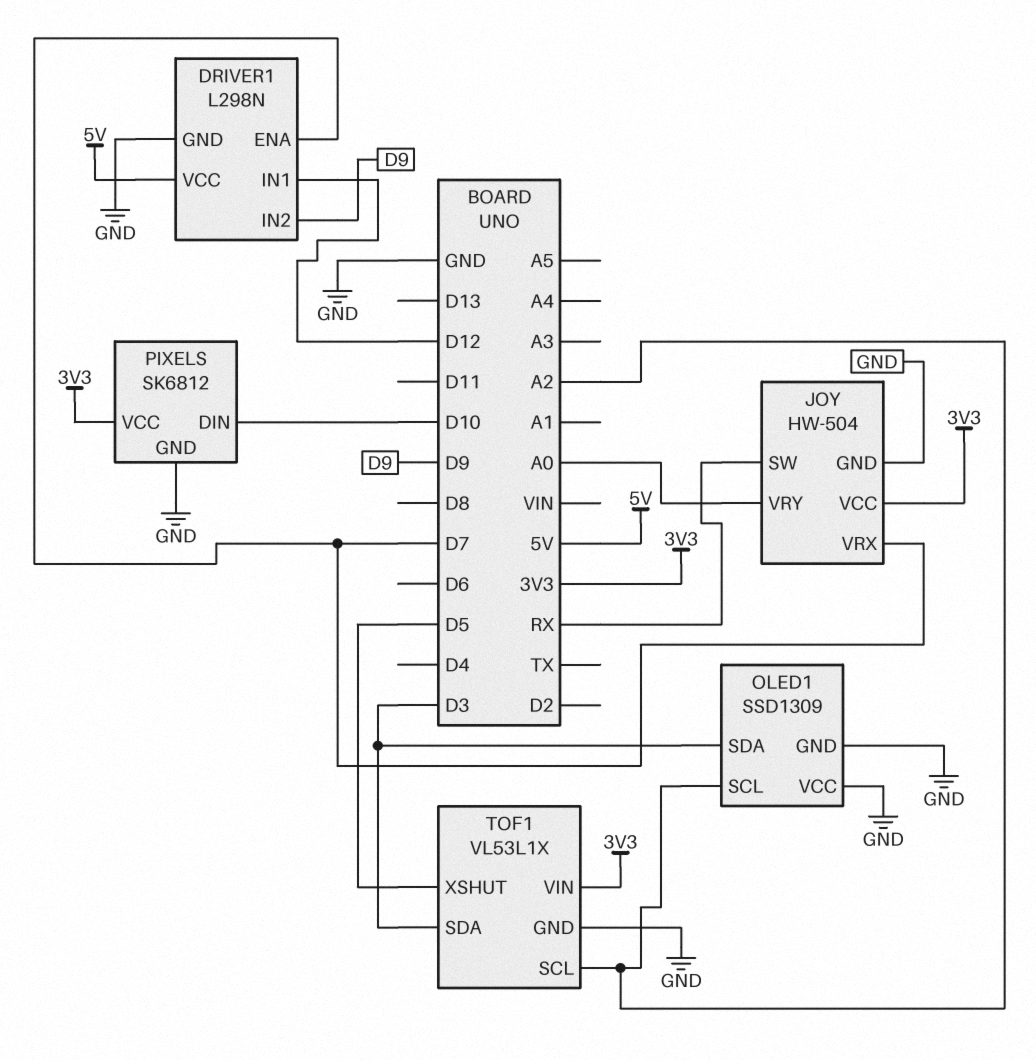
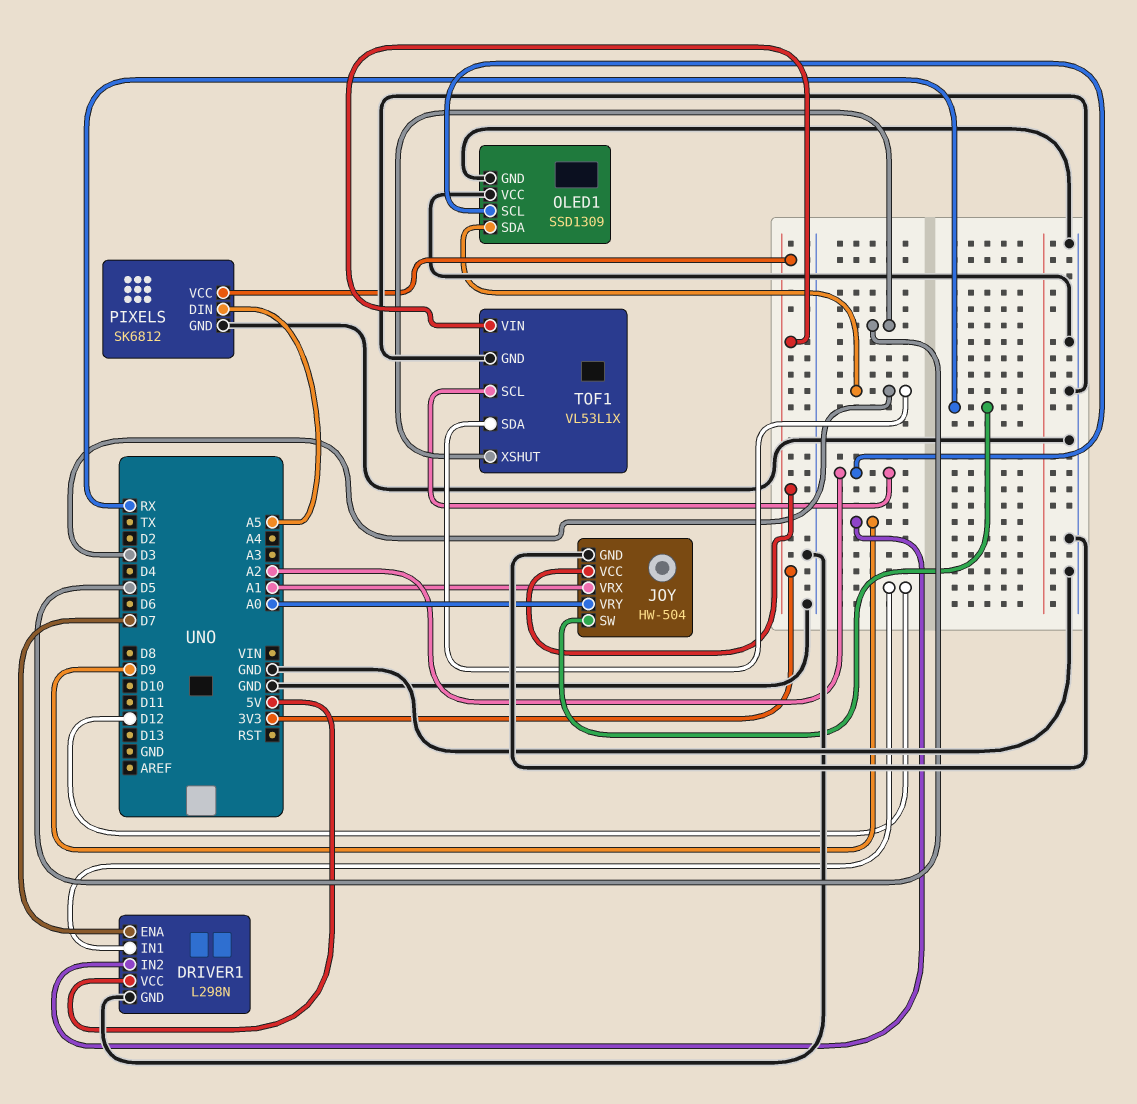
JOY pin VRX: D7 -> A1
PIXELS pin DIN: D10 -> A5

